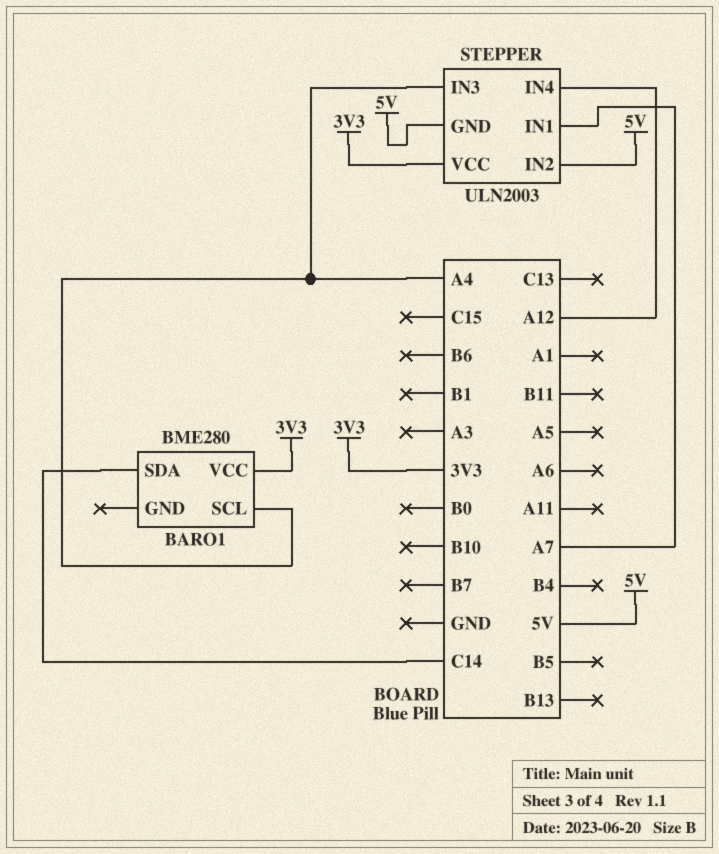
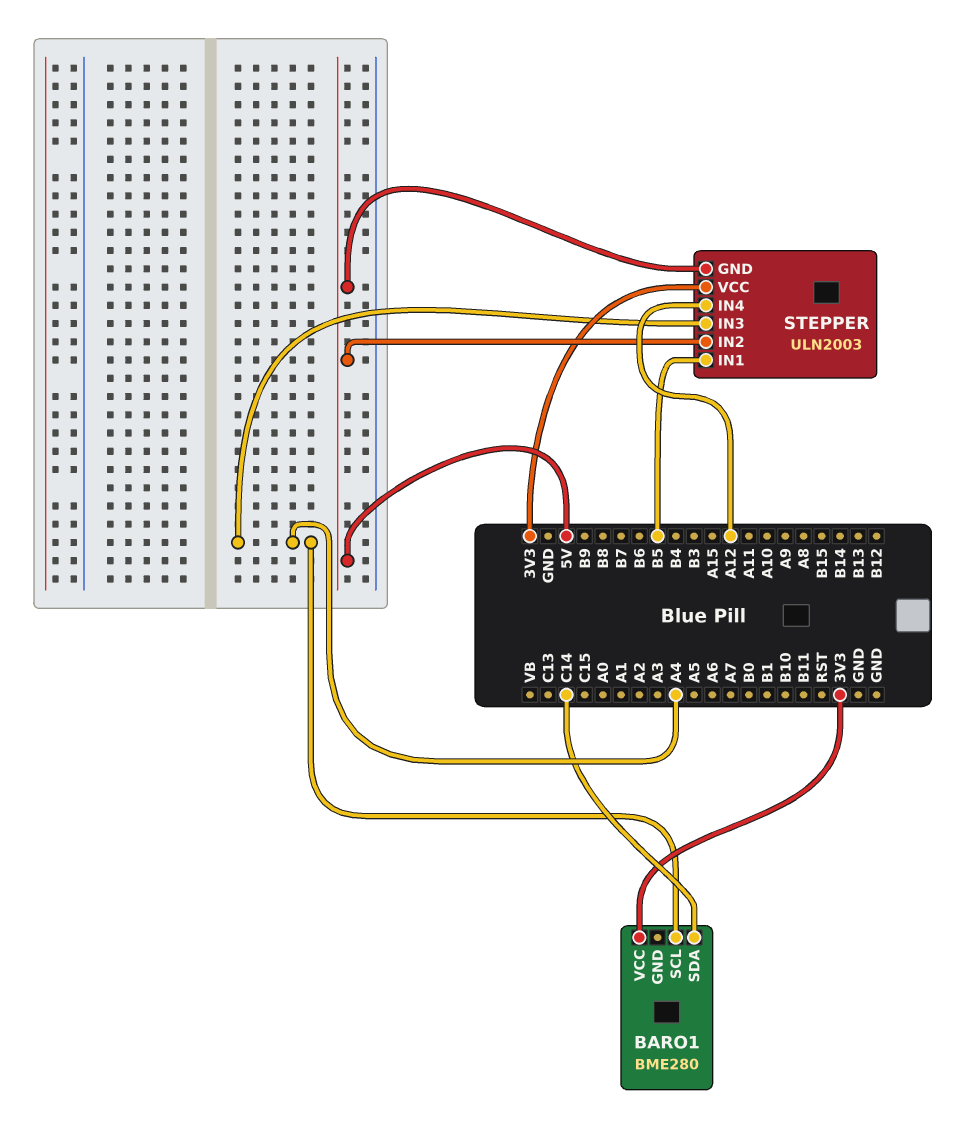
STEPPER pin IN1: A7 -> B5

